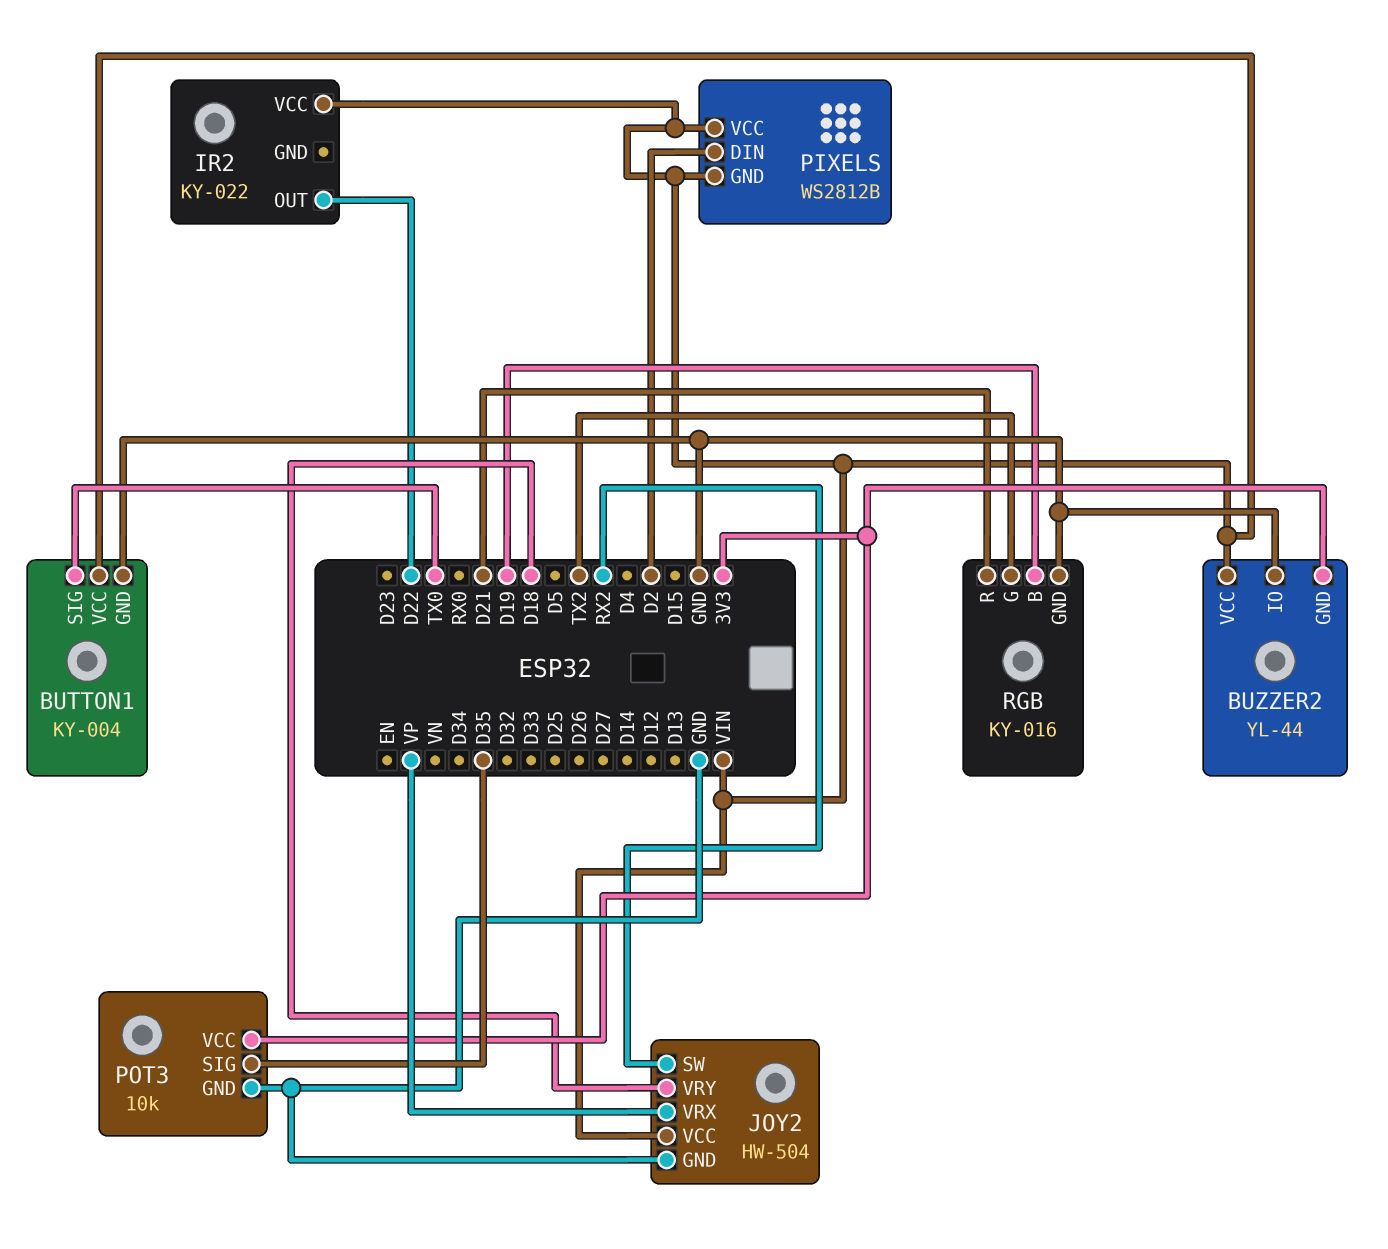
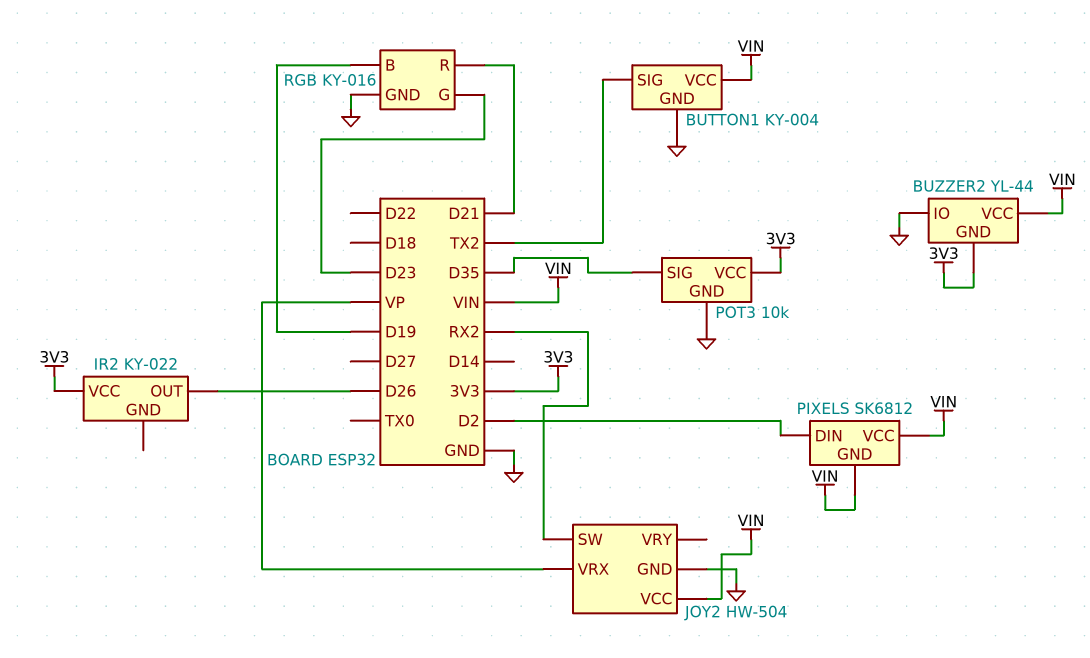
BUTTON1 pin SIG: TX0 -> TX2
IR2 pin OUT: D22 -> D26
IR2 pin VCC: VIN -> 3V3
JOY2 pin VRY: D18 -> none
PIXELS: WS2812B -> SK6812
RGB pin G: TX2 -> D23

